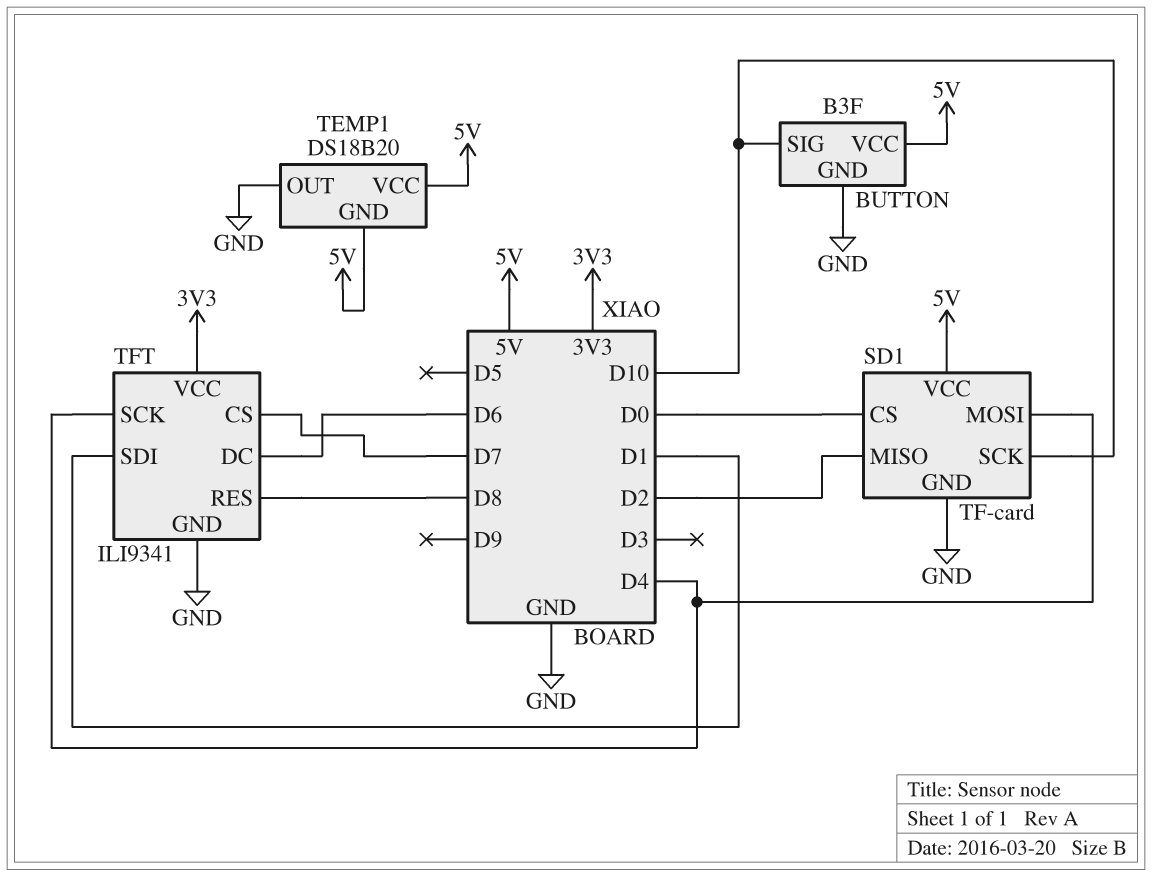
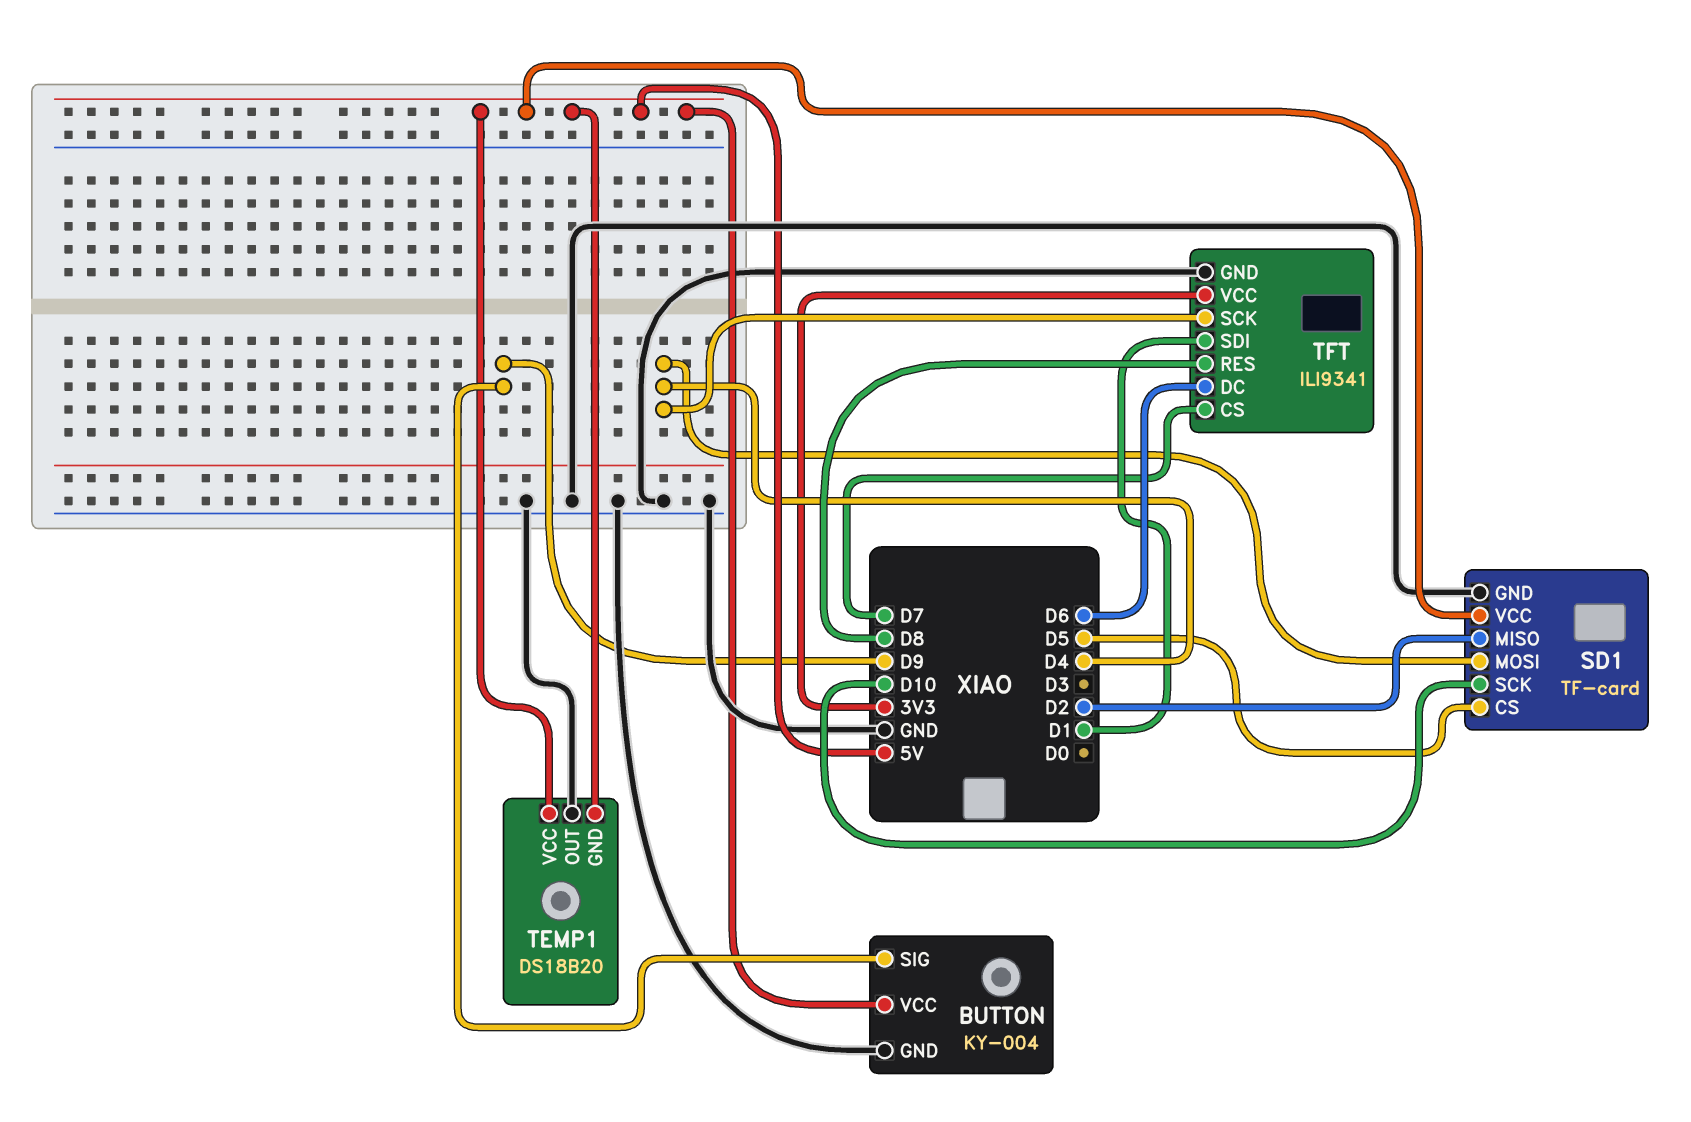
BUTTON: B3F -> KY-004
BUTTON pin SIG: D10 -> D9
SD1 pin CS: D0 -> D5

